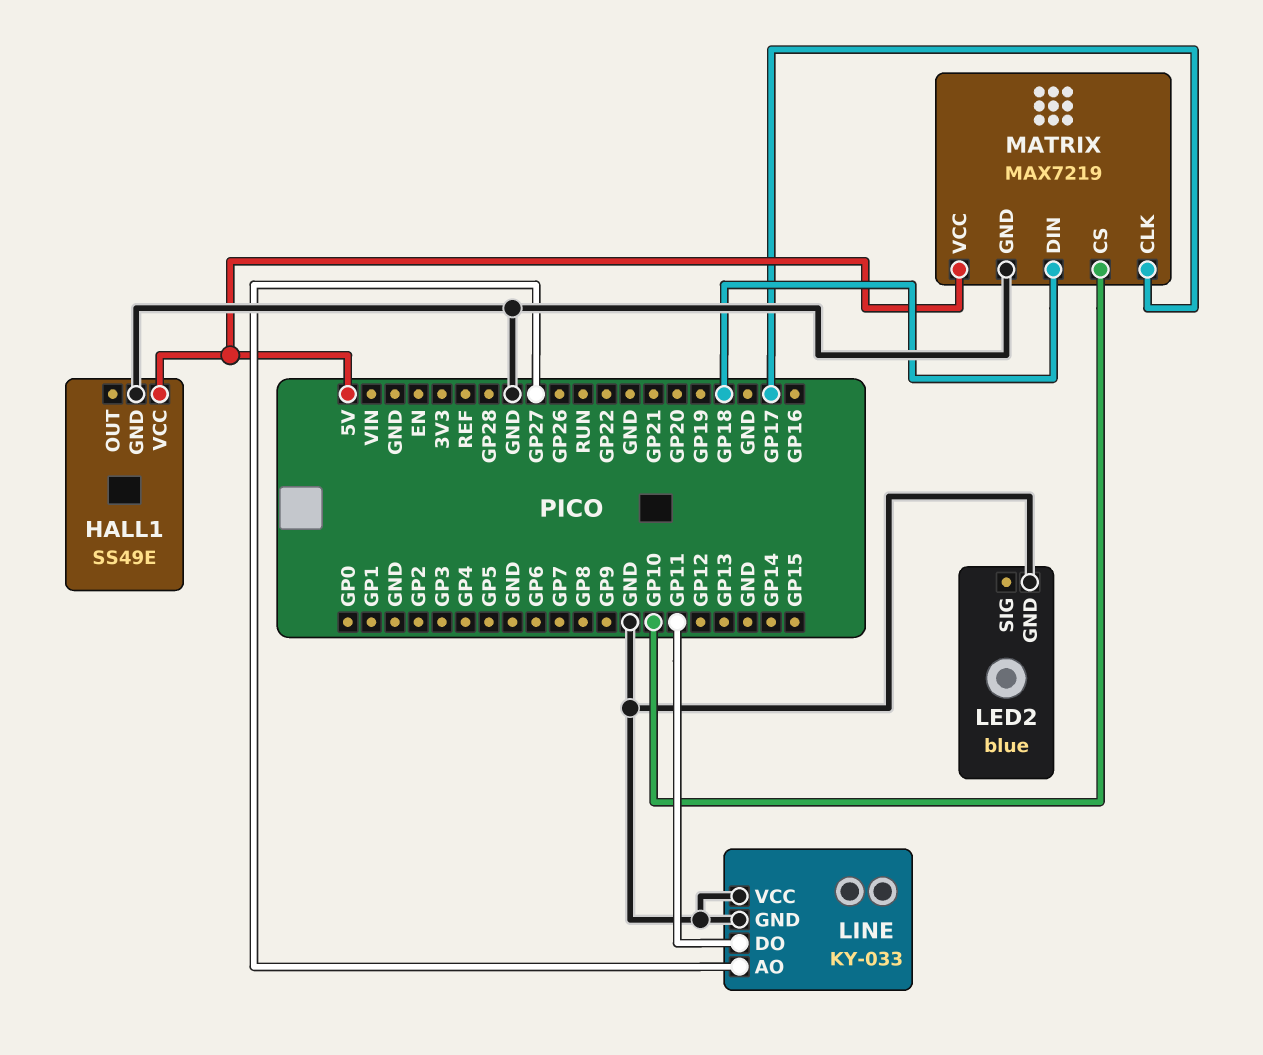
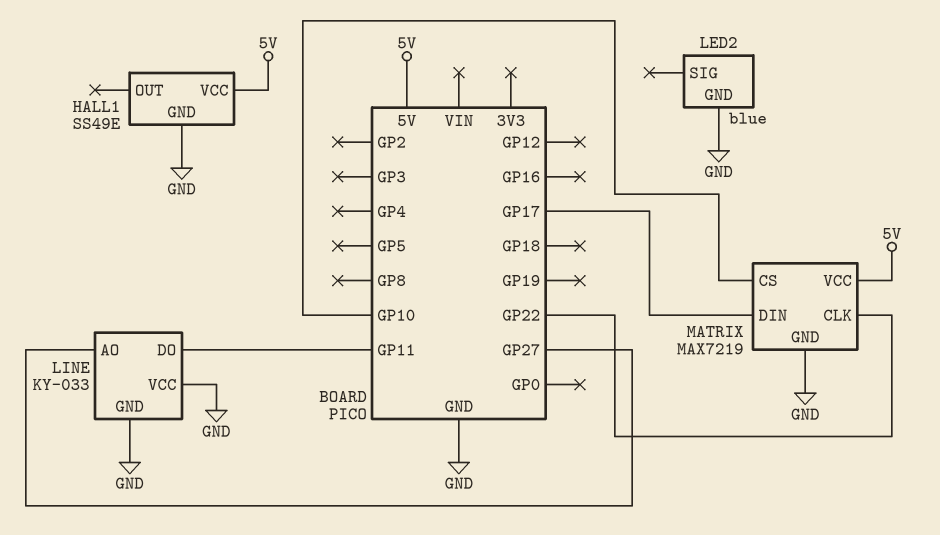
MATRIX pin CLK: GP17 -> GP22
MATRIX pin DIN: GP18 -> GP17

